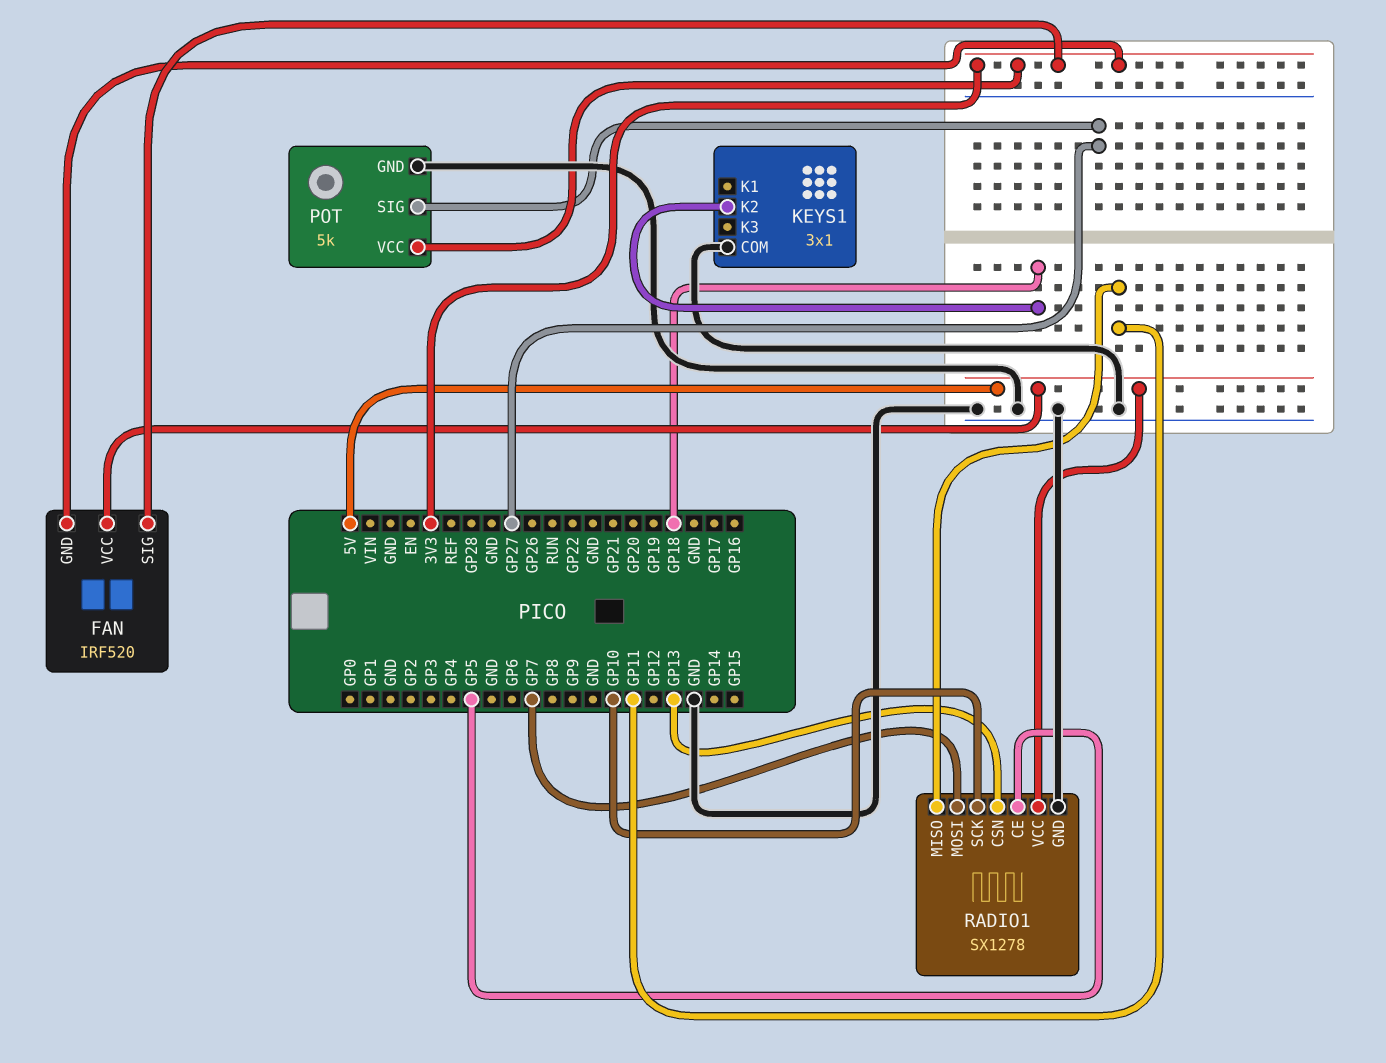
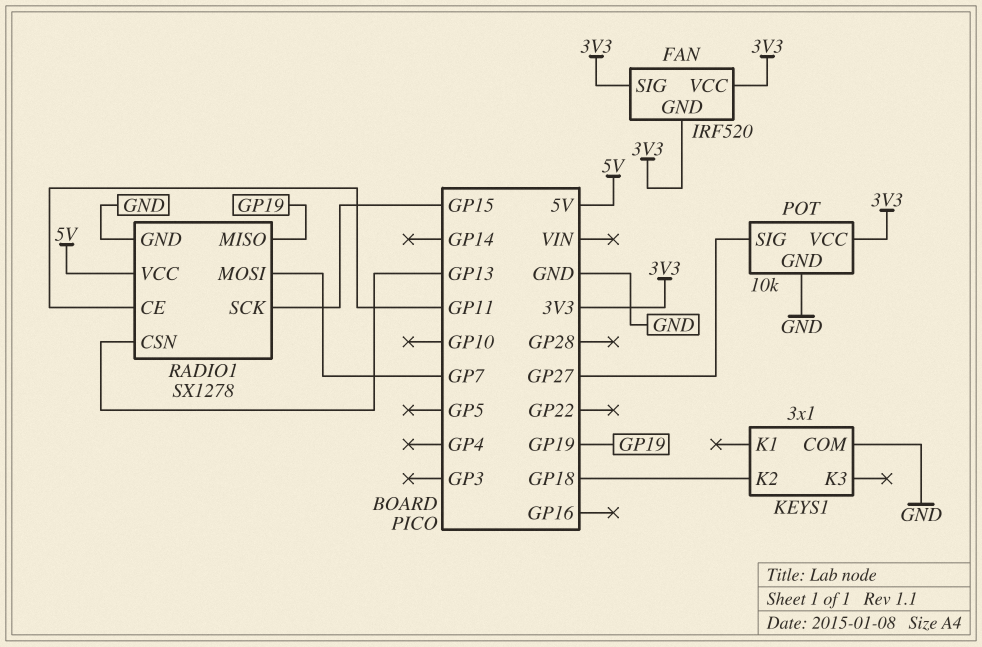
FAN pin VCC: 5V -> 3V3
POT: 5k -> 10k
RADIO1 pin CE: GP5 -> GP11
RADIO1 pin MISO: GP11 -> GP19
RADIO1 pin SCK: GP10 -> GP15

